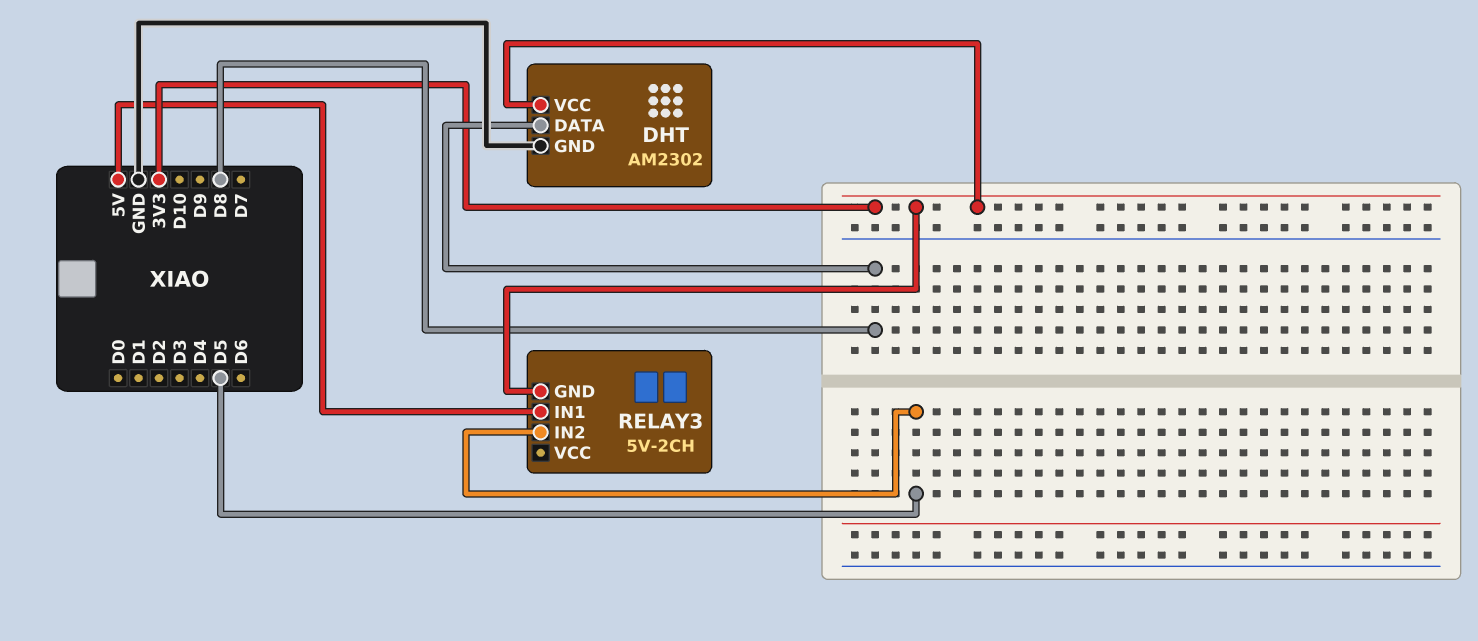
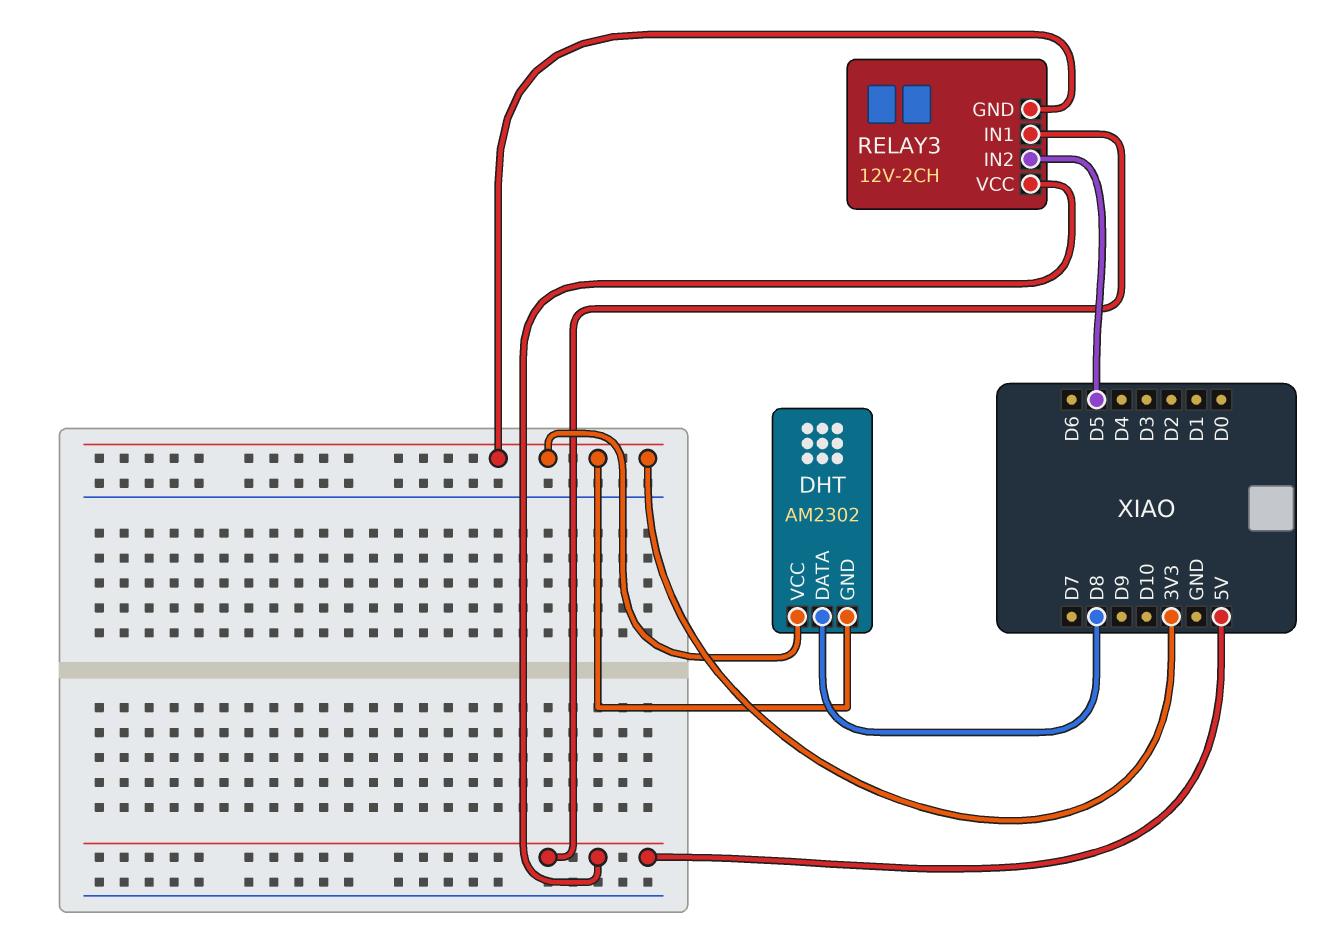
DHT pin GND: GND -> 3V3
RELAY3: 5V-2CH -> 12V-2CH
RELAY3 pin VCC: none -> 5V

